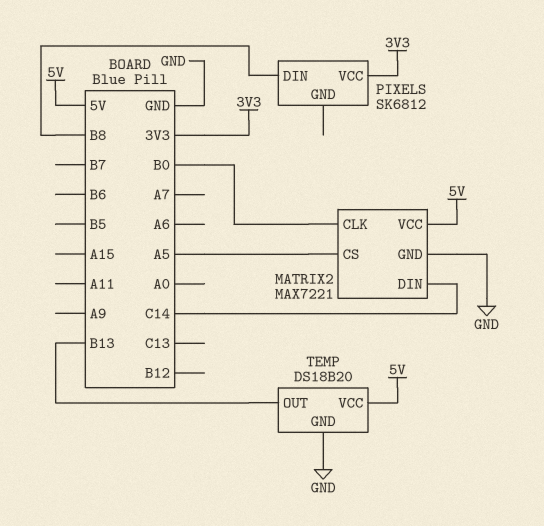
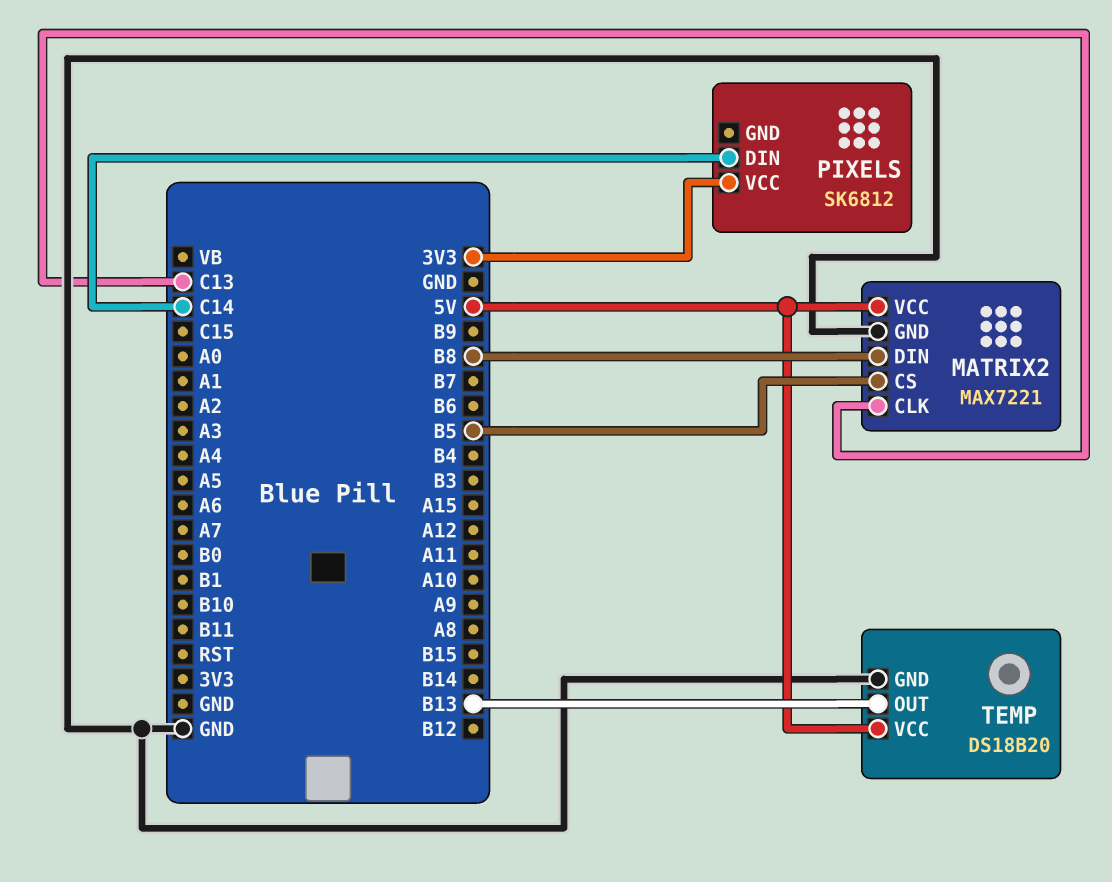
MATRIX2 pin CLK: B0 -> C13
MATRIX2 pin CS: A5 -> B5
MATRIX2 pin DIN: C14 -> B8
PIXELS pin DIN: B8 -> C14

